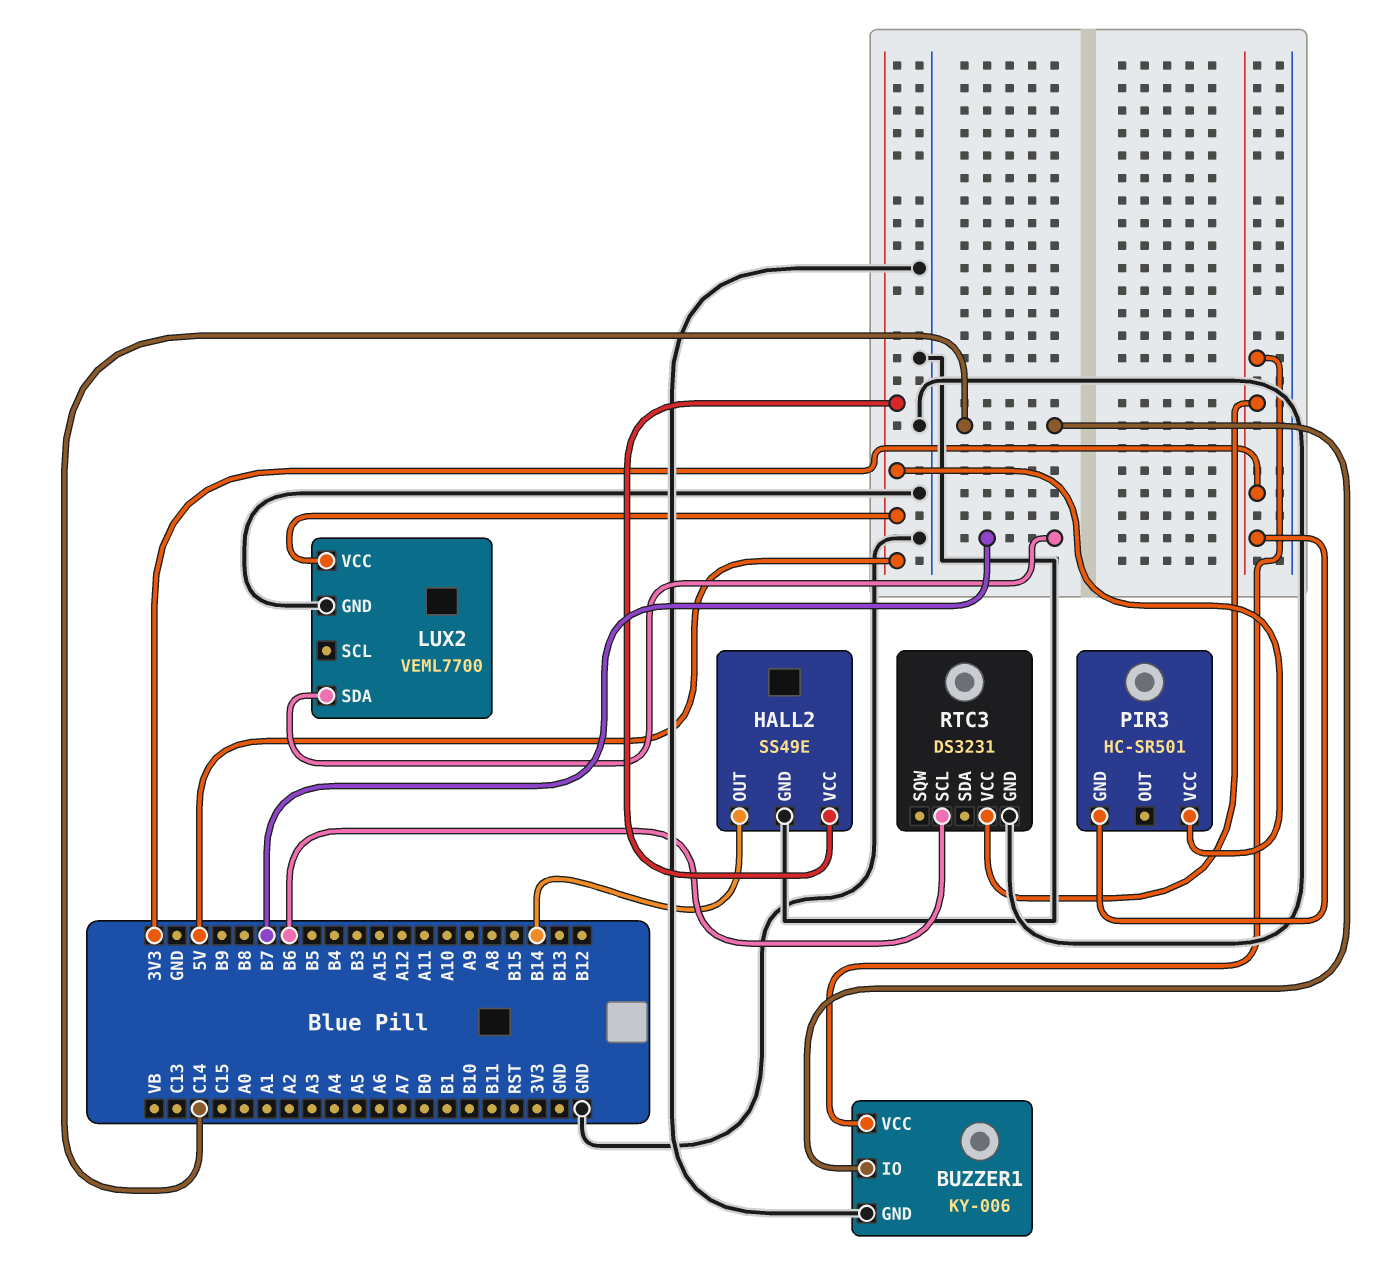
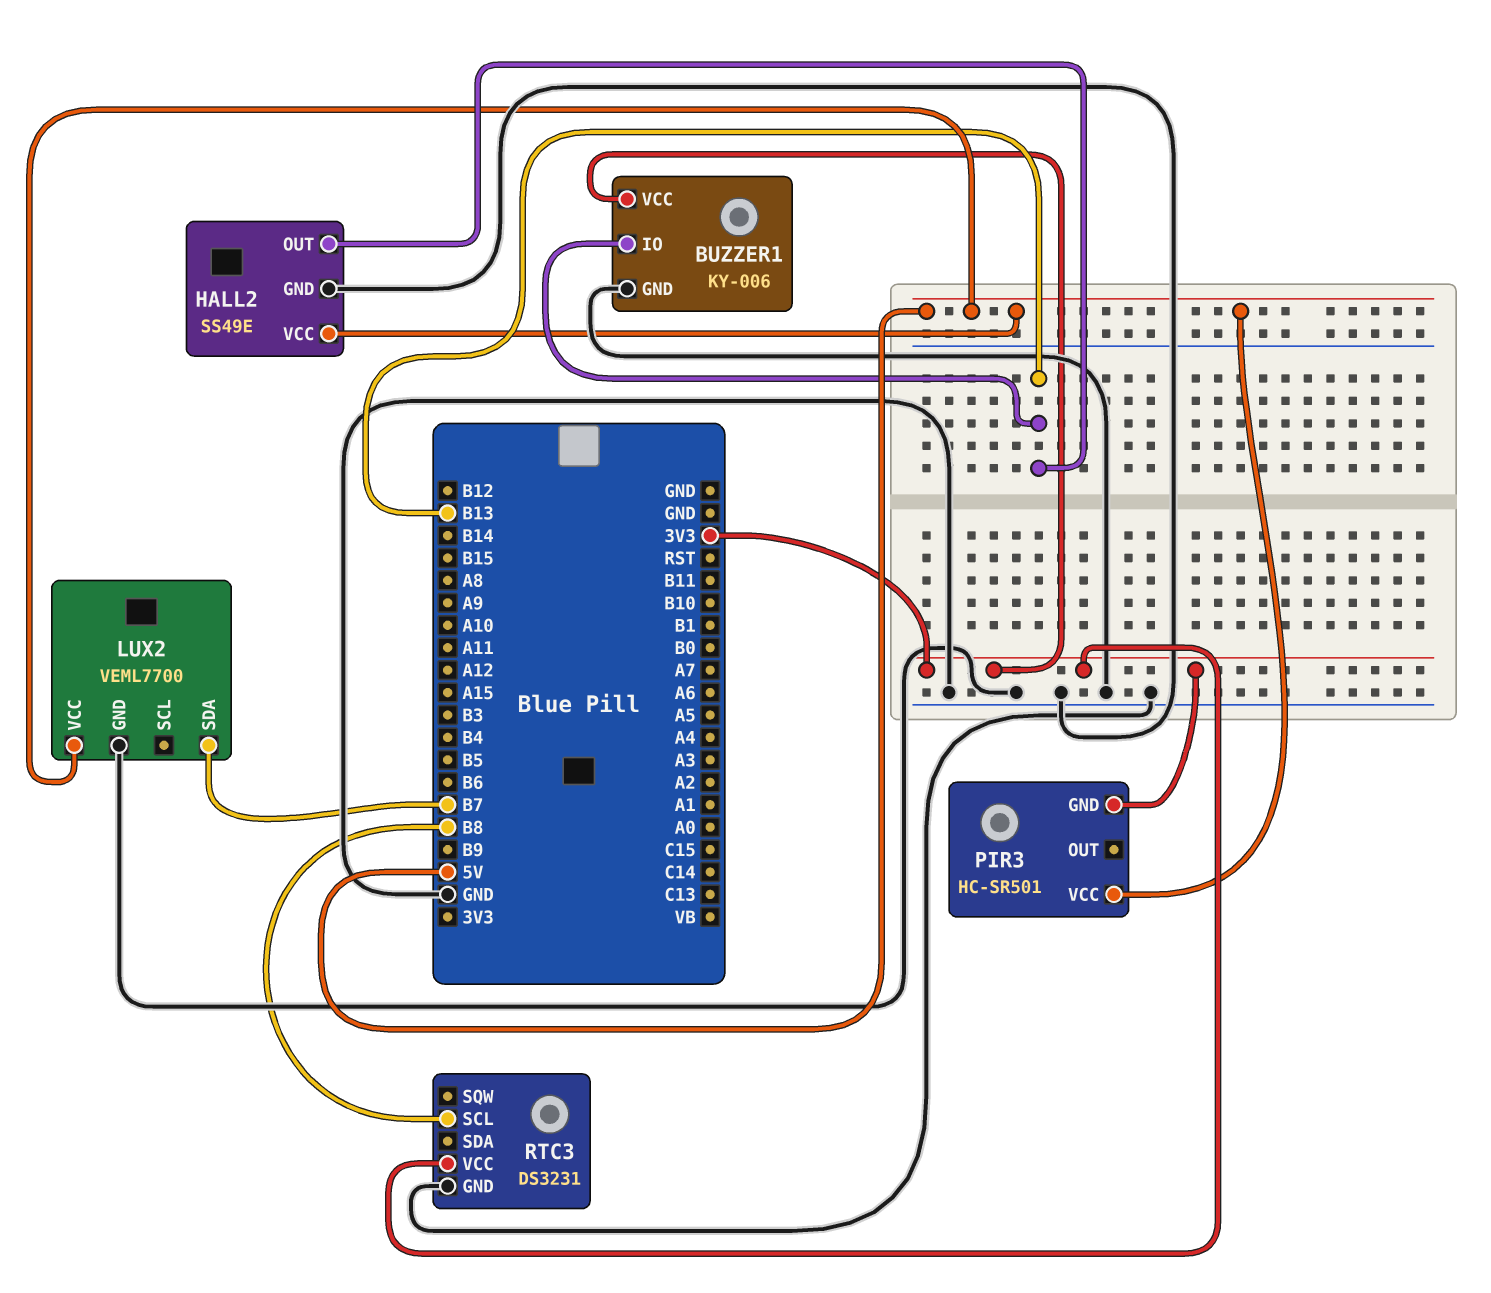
BUZZER1 pin IO: C14 -> B13
HALL2 pin OUT: B14 -> B13
RTC3 pin SCL: B6 -> B8

